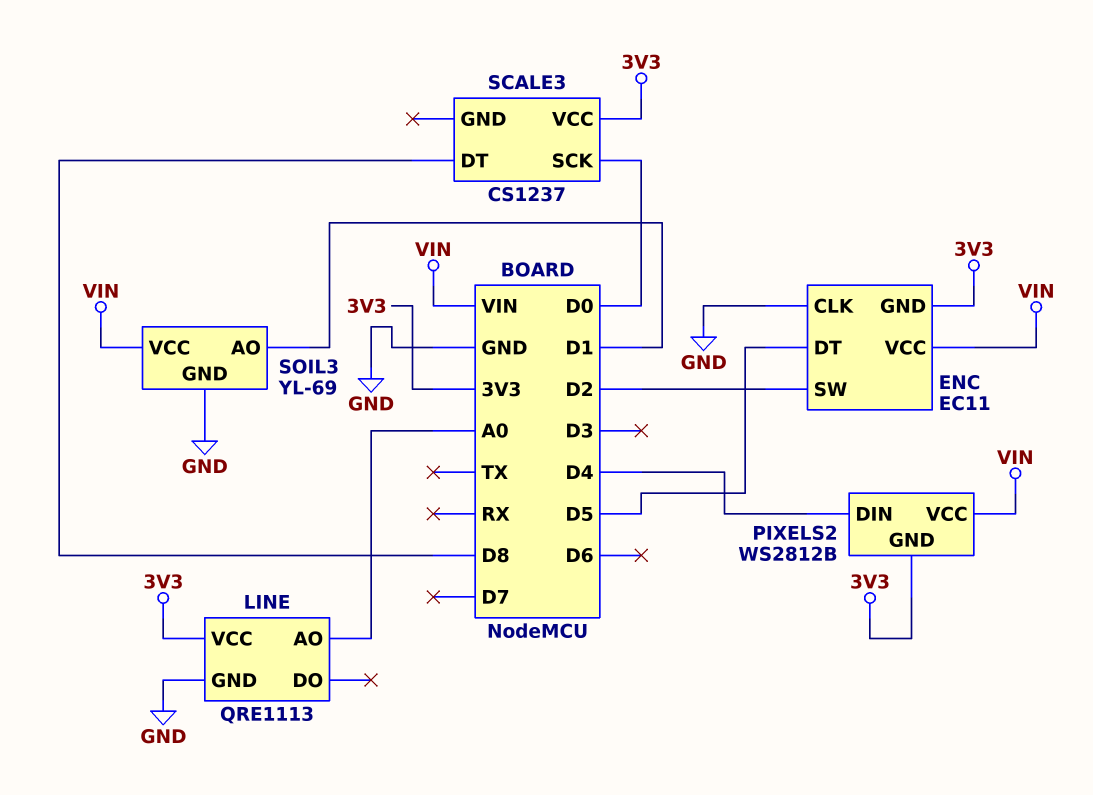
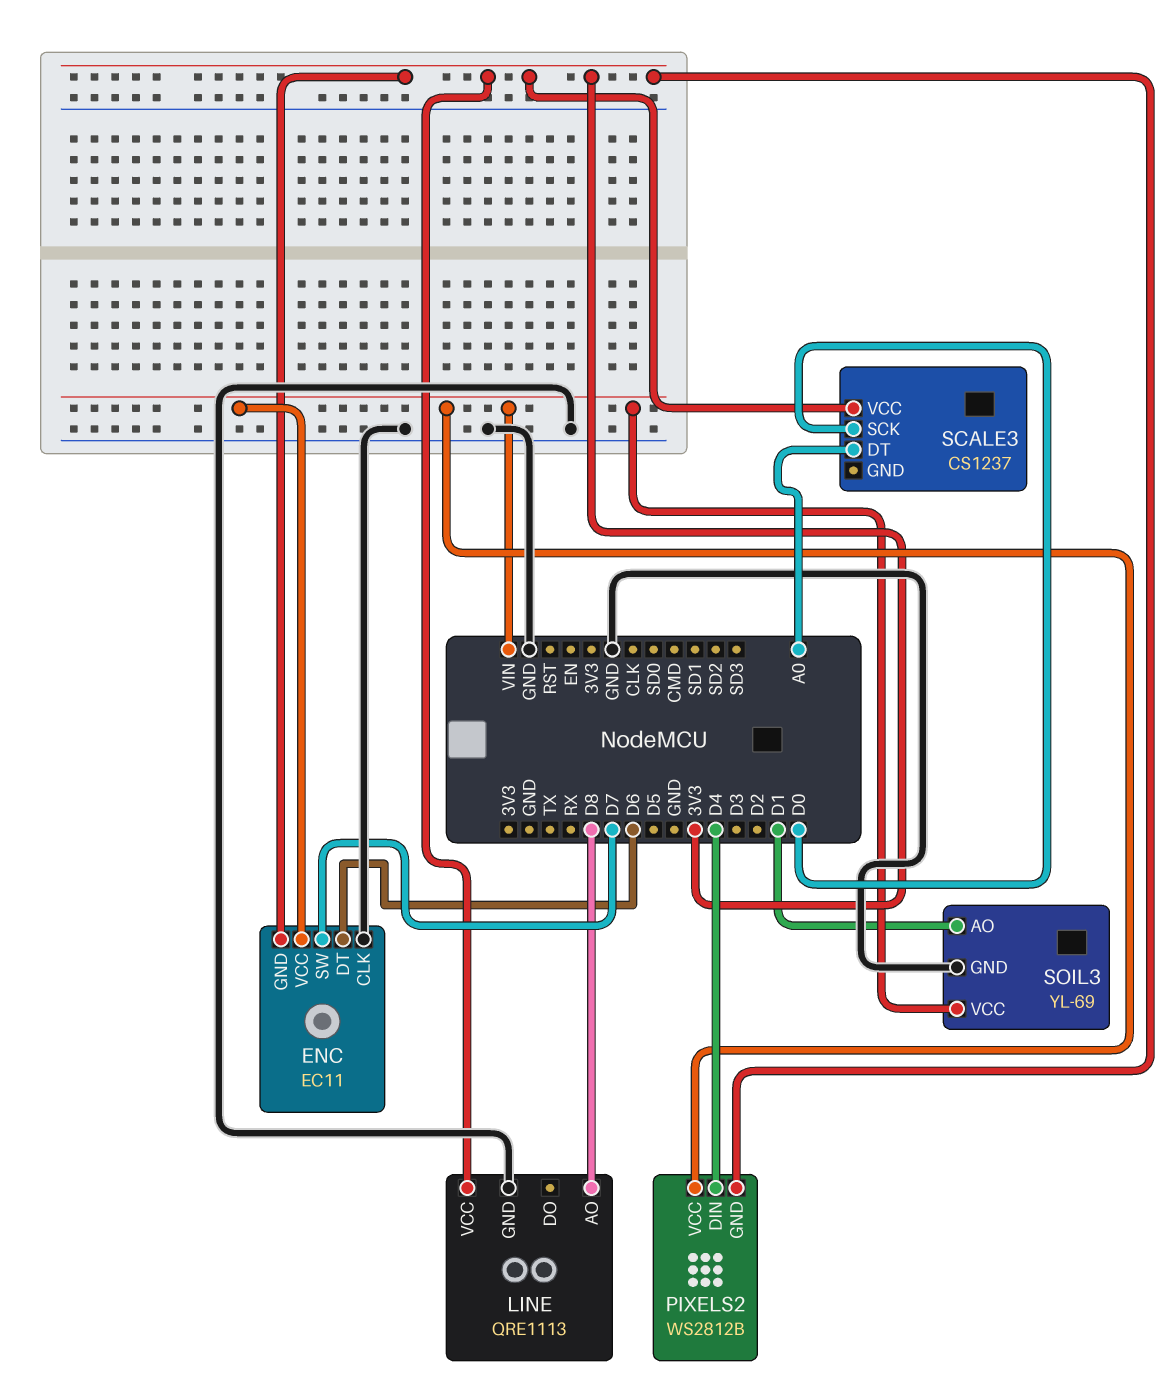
ENC pin DT: D5 -> D6
ENC pin SW: D2 -> D7
LINE pin AO: A0 -> D8
SCALE3 pin DT: D8 -> A0

